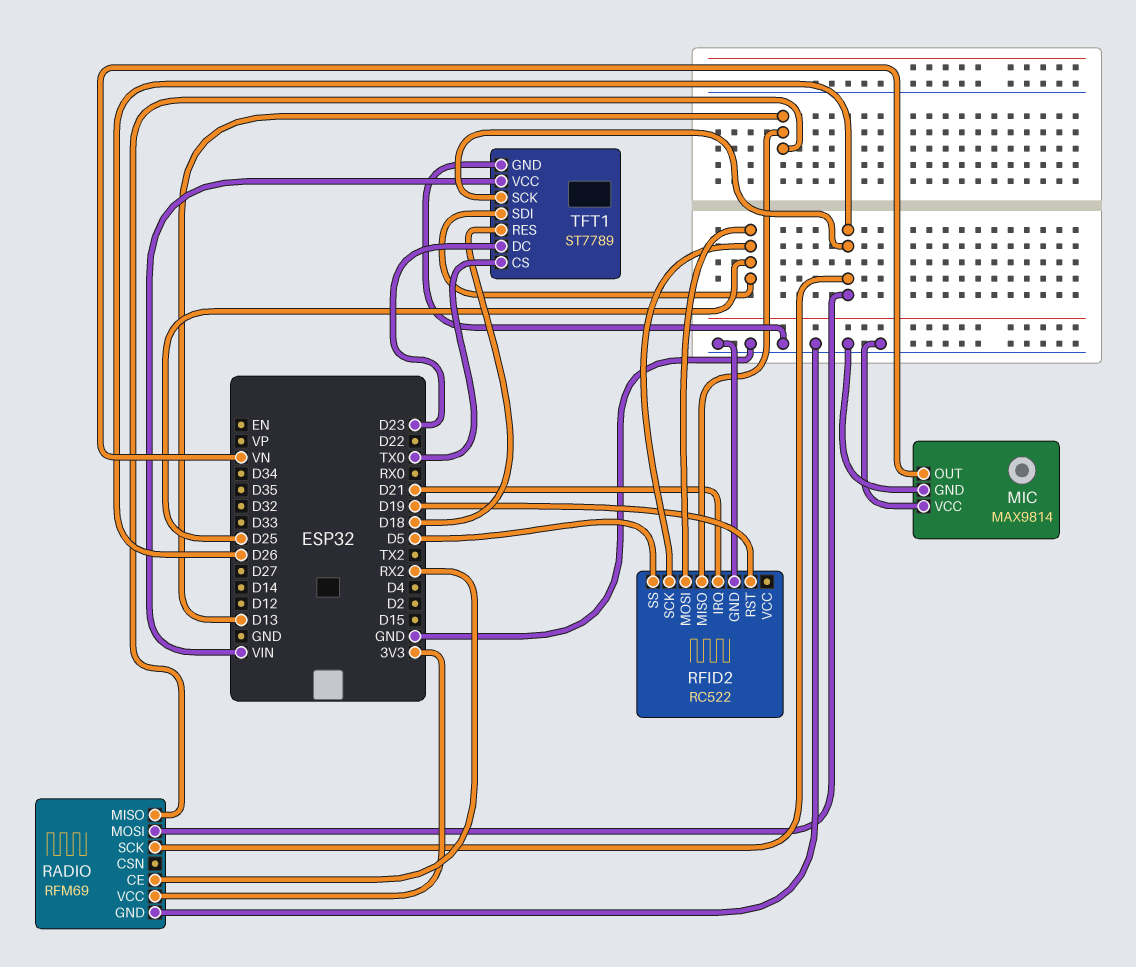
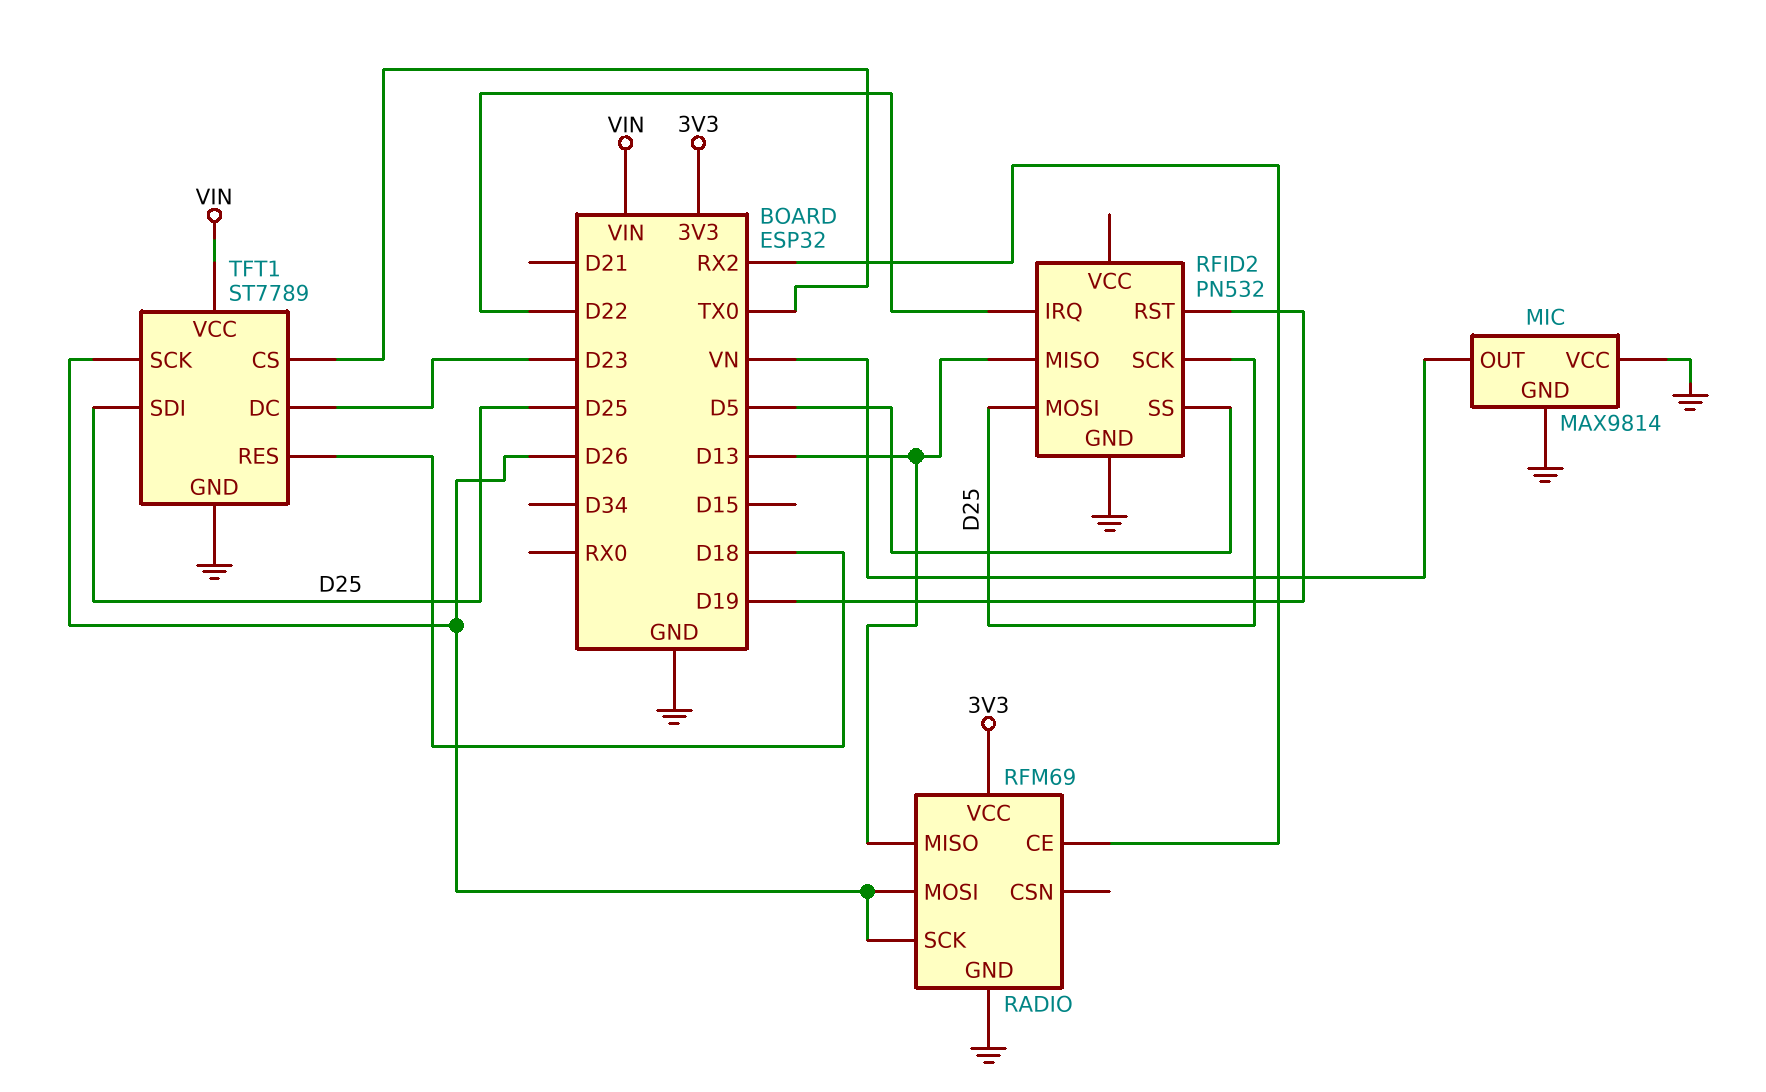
RFID2: RC522 -> PN532
RFID2 pin IRQ: D21 -> D22

